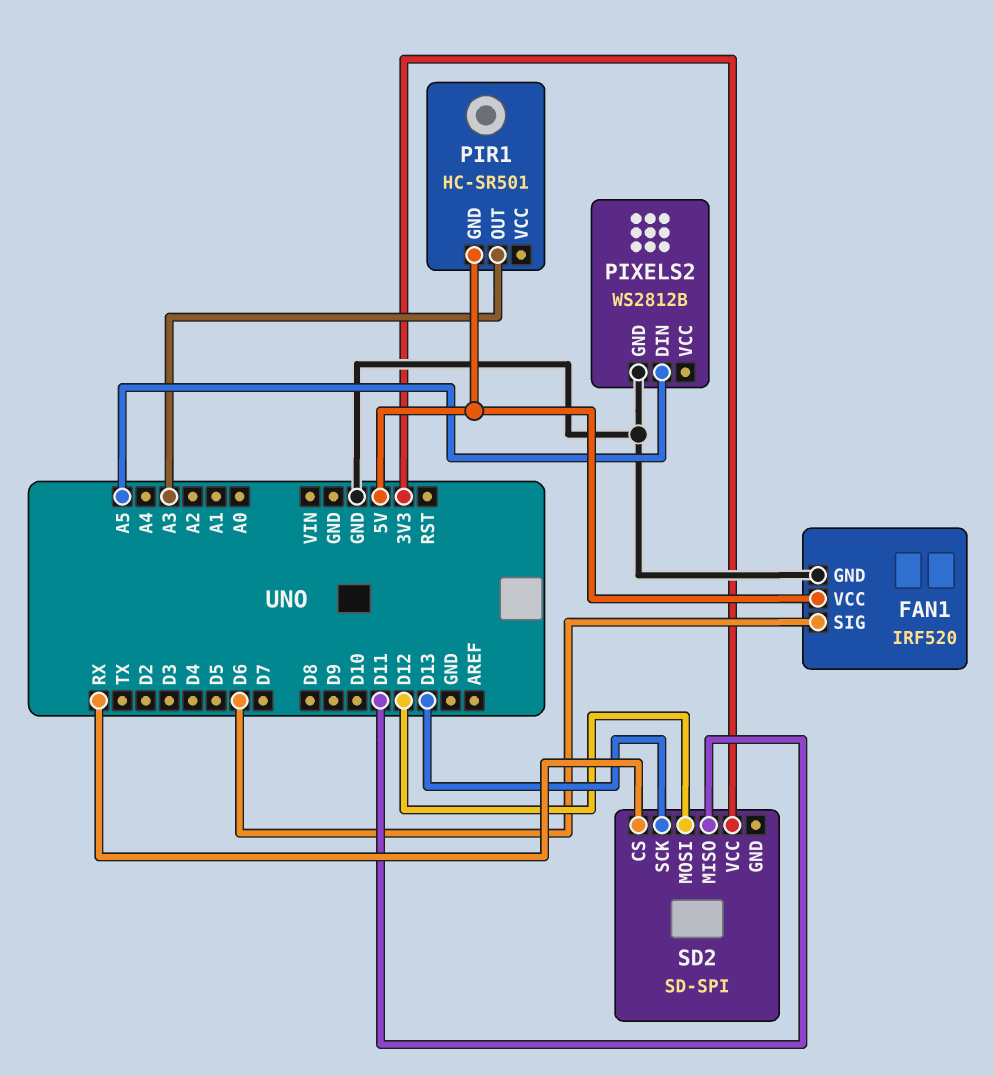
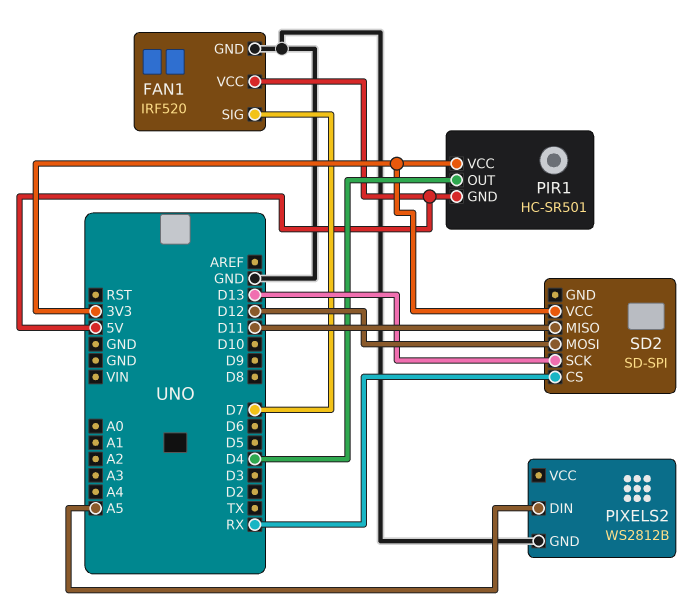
FAN1 pin SIG: D6 -> D7
PIR1 pin OUT: A3 -> D4
PIR1 pin VCC: none -> 3V3

